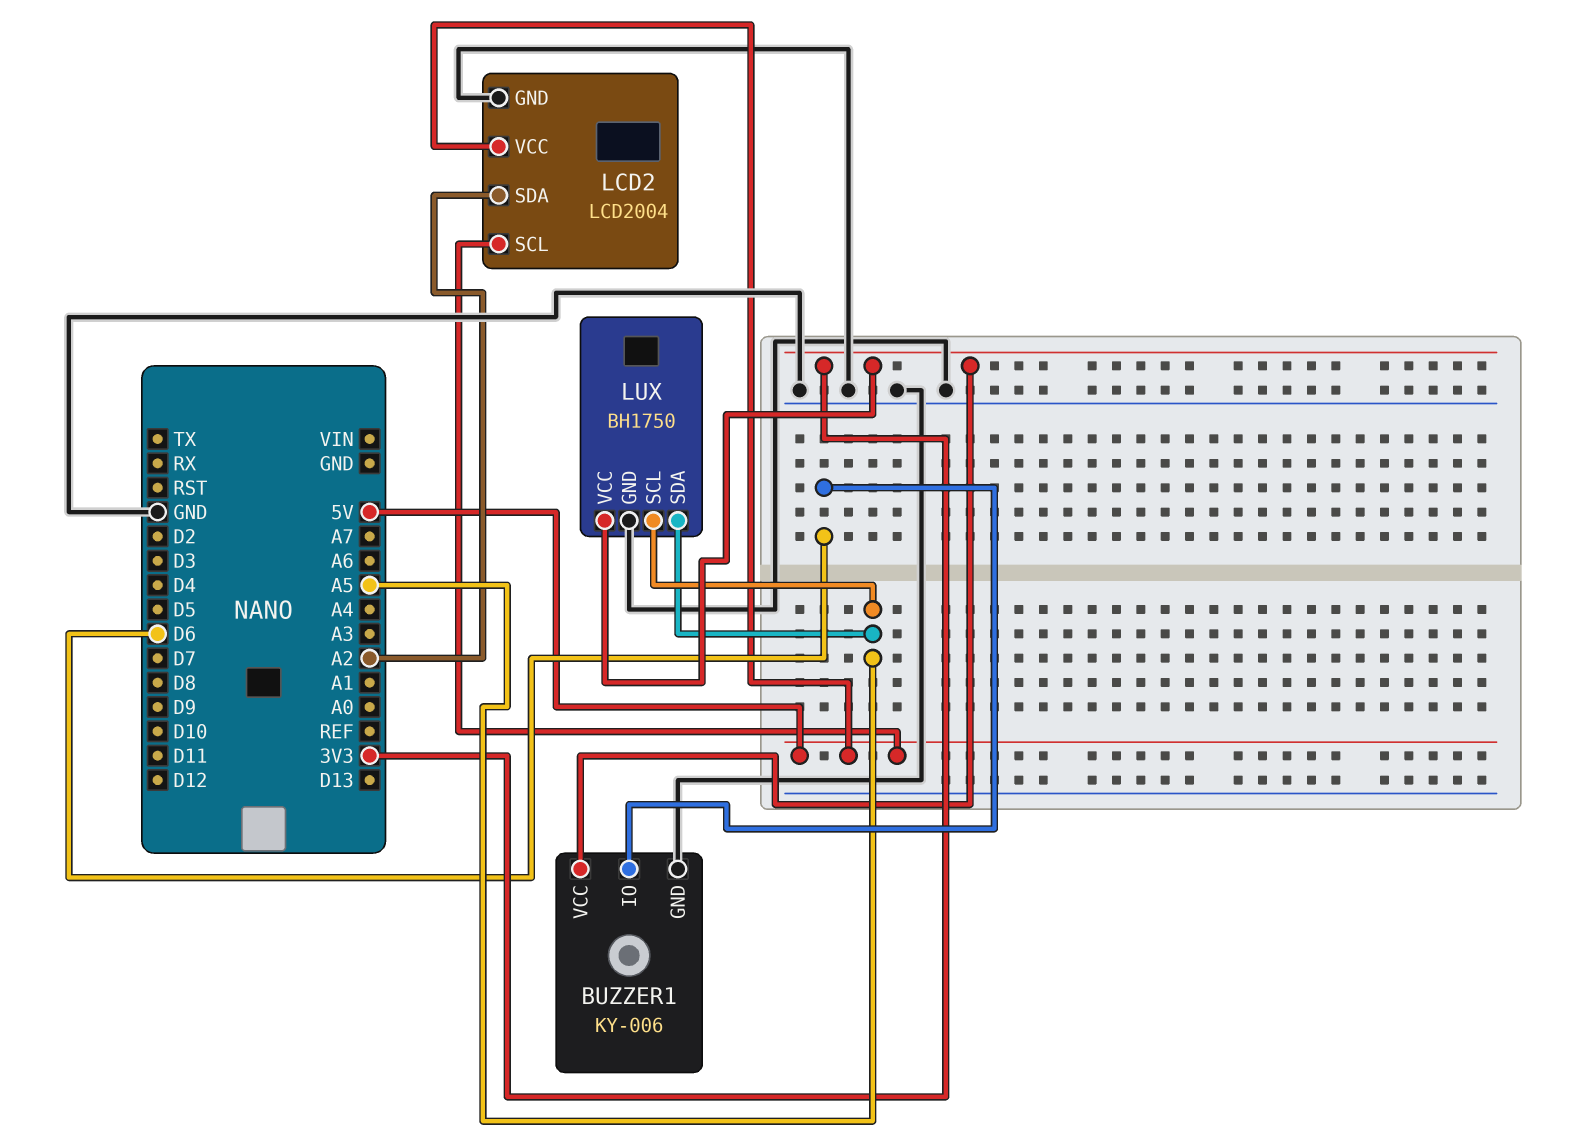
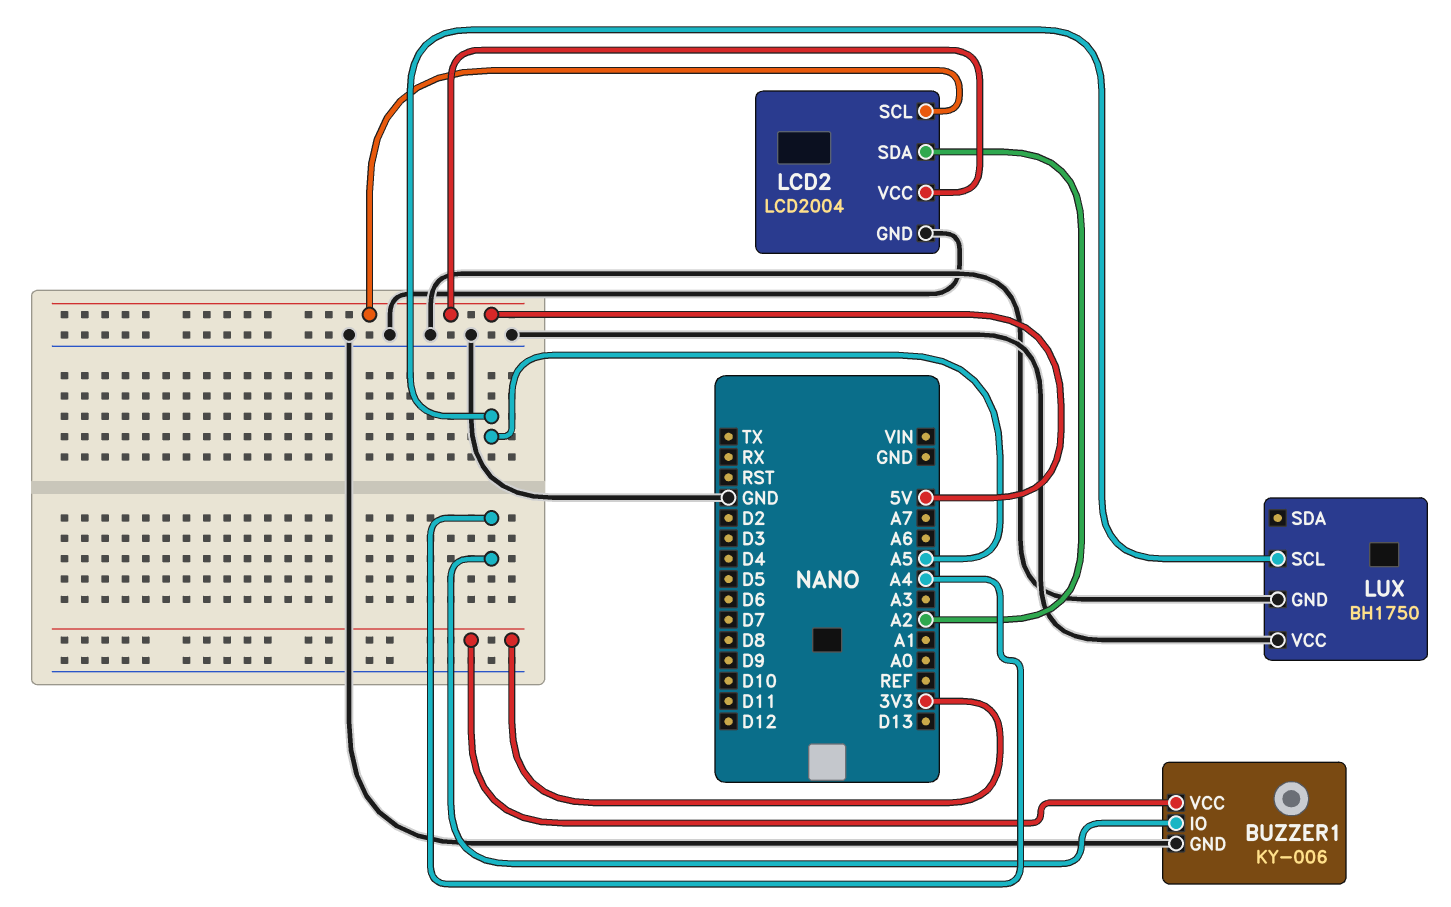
BUZZER1 pin IO: D6 -> A4
LUX pin SDA: A5 -> none
LUX pin VCC: 3V3 -> GND

